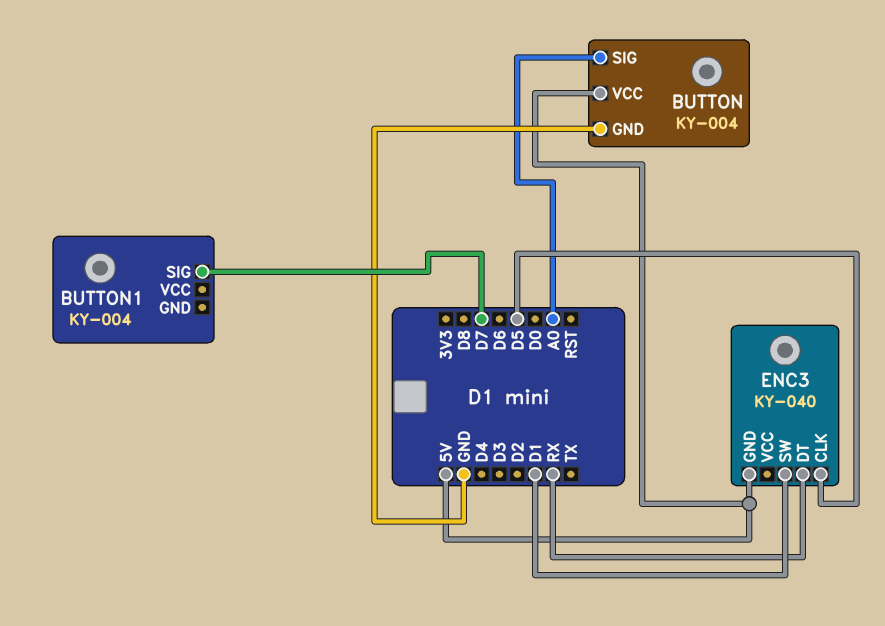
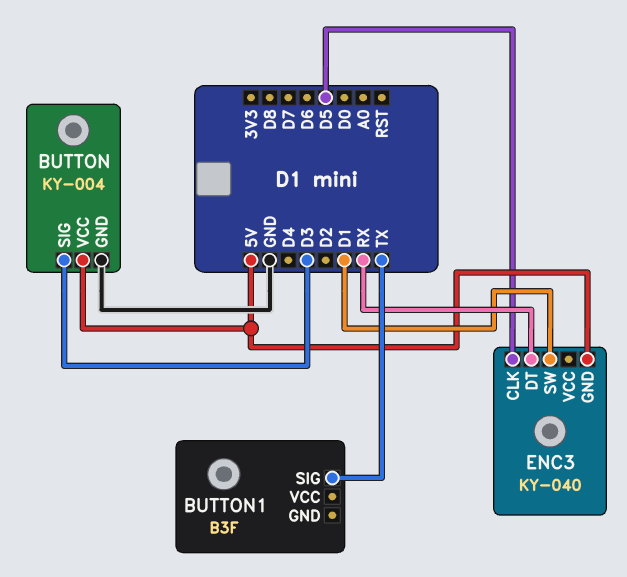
BUTTON pin SIG: A0 -> D3
BUTTON1: KY-004 -> B3F
BUTTON1 pin SIG: D7 -> TX

